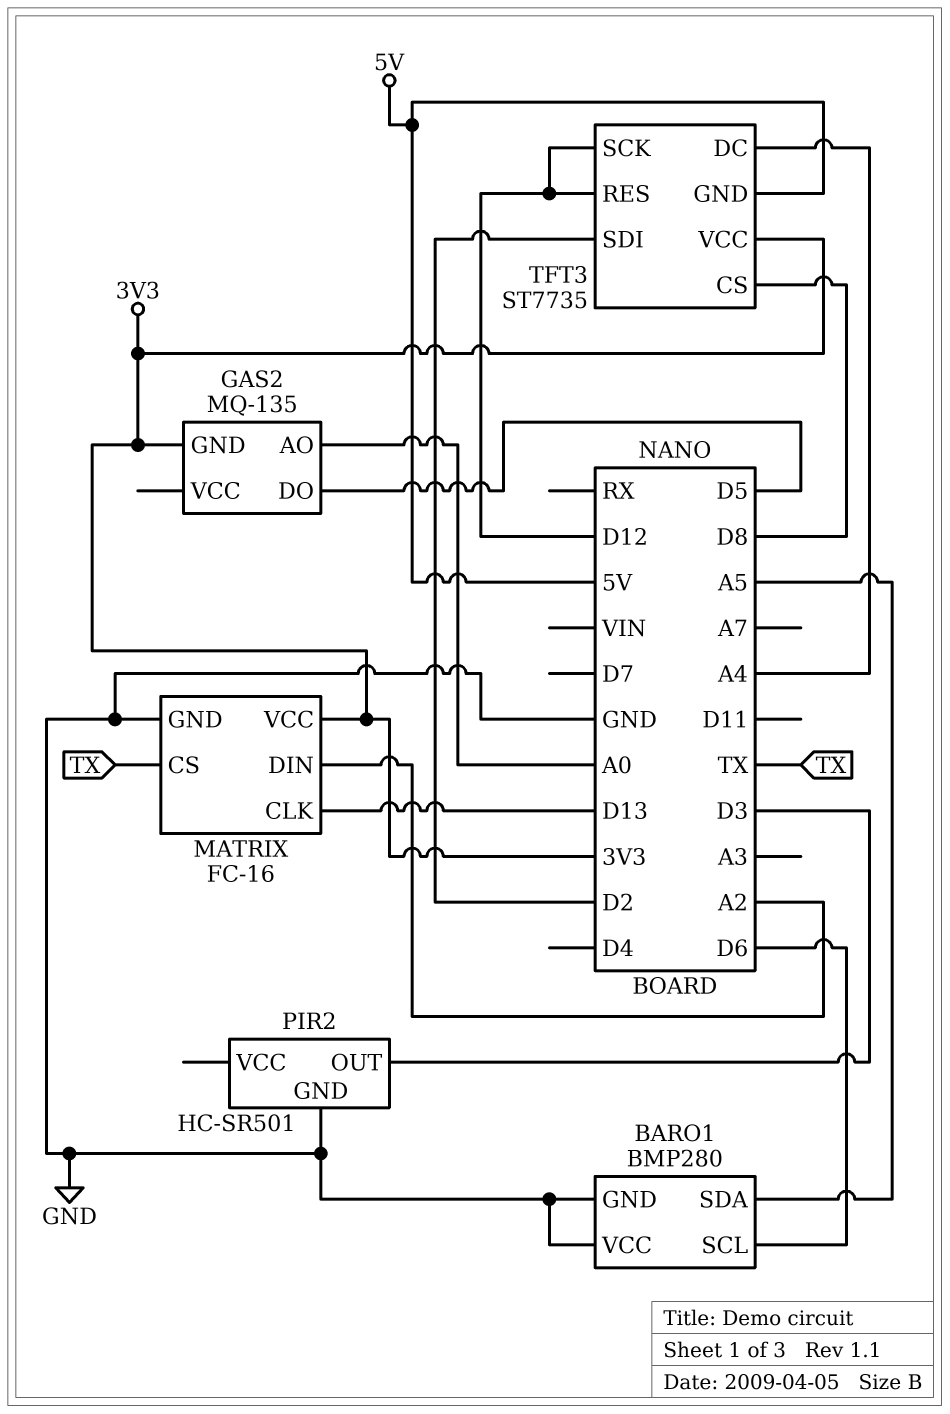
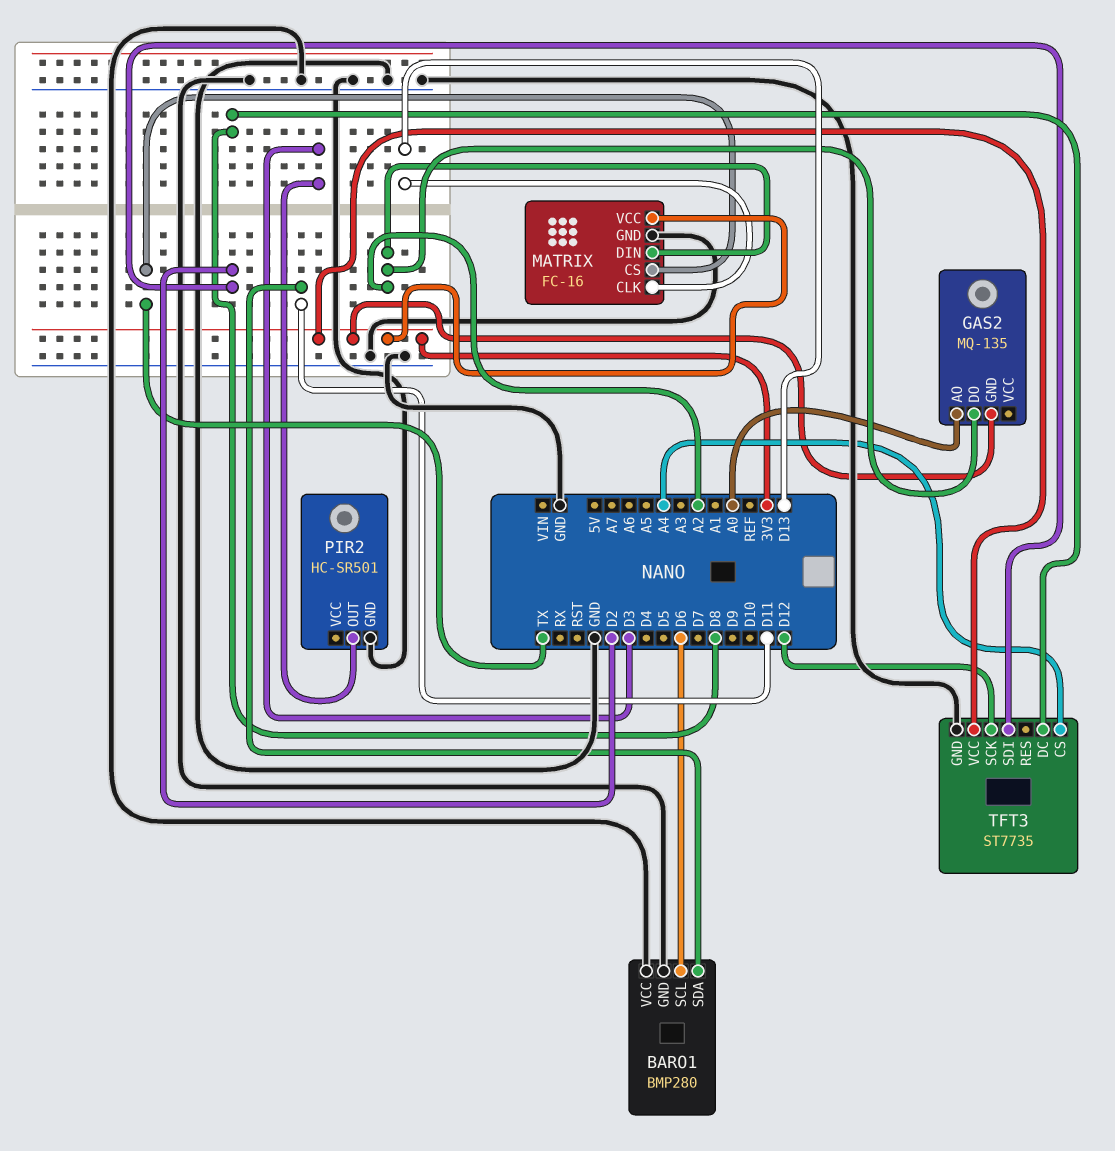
BARO1 pin SDA: A5 -> D11
GAS2 pin DO: D5 -> A2
TFT3 pin CS: D8 -> A4
TFT3 pin DC: A4 -> D8
TFT3 pin GND: 5V -> GND
TFT3 pin RES: D12 -> none

